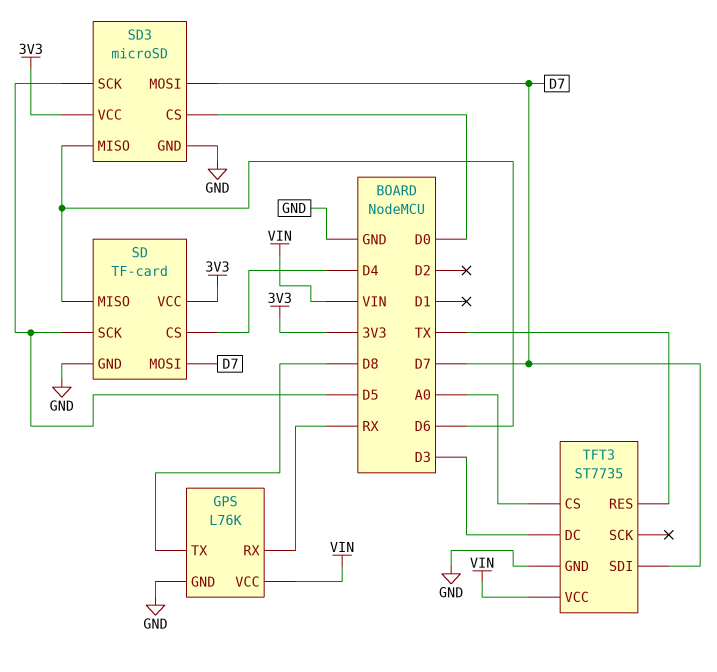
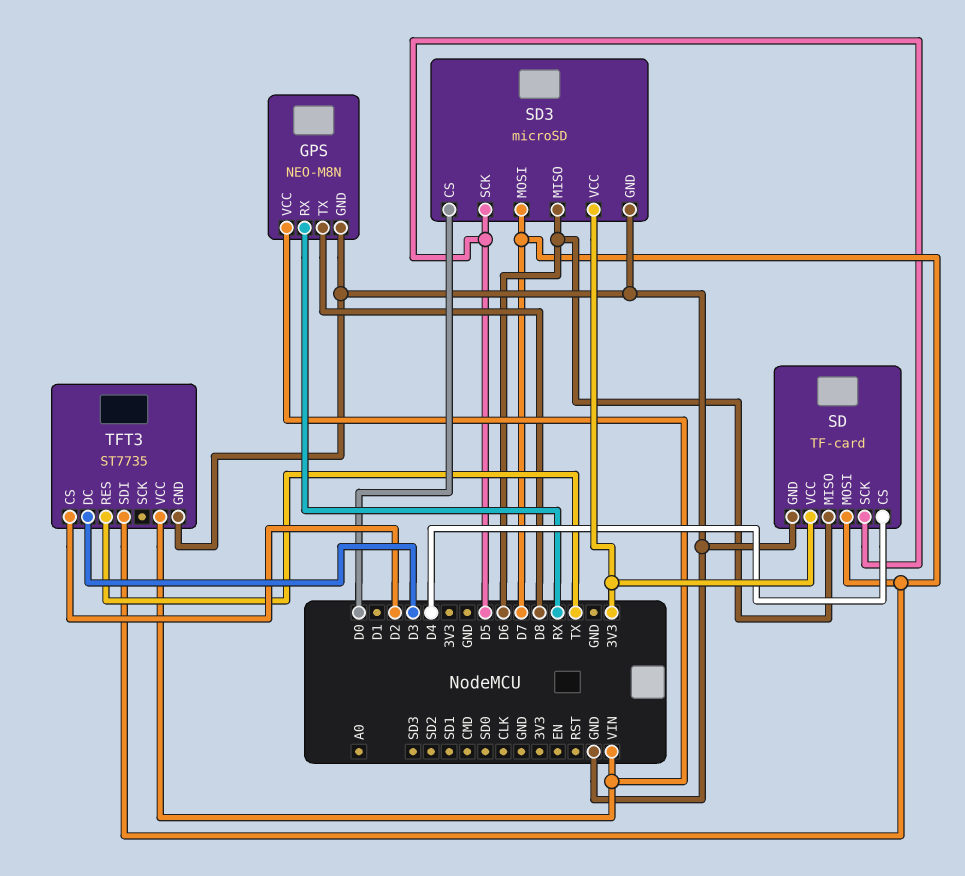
GPS: L76K -> NEO-M8N
TFT3 pin CS: A0 -> D2

